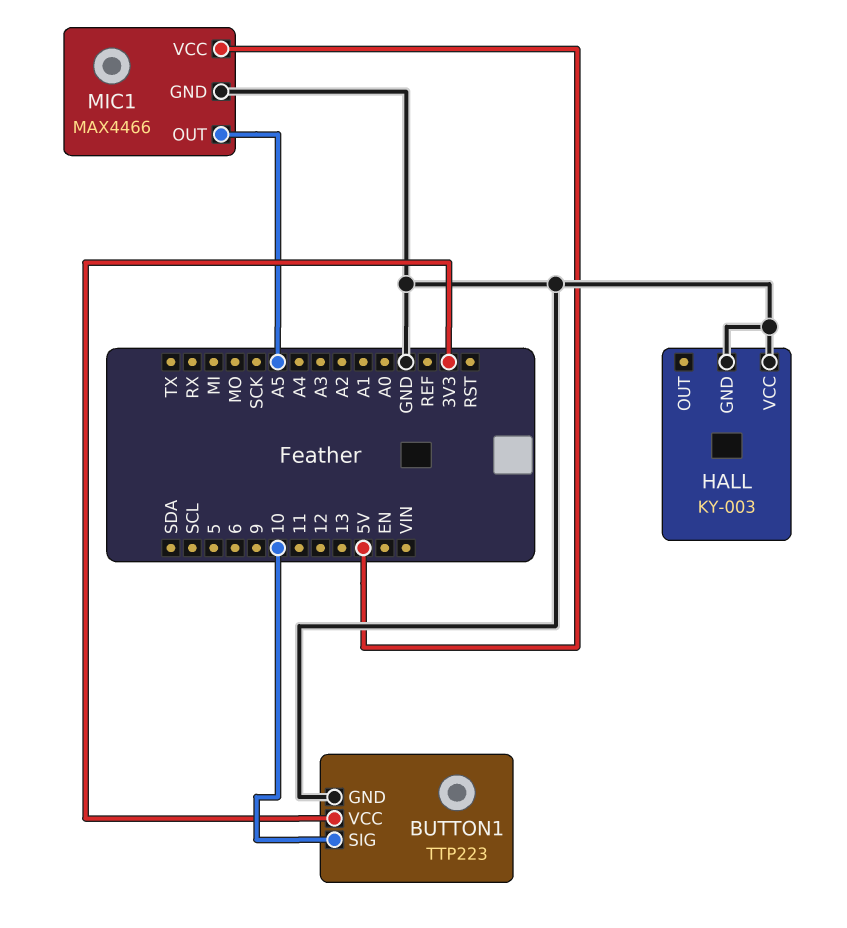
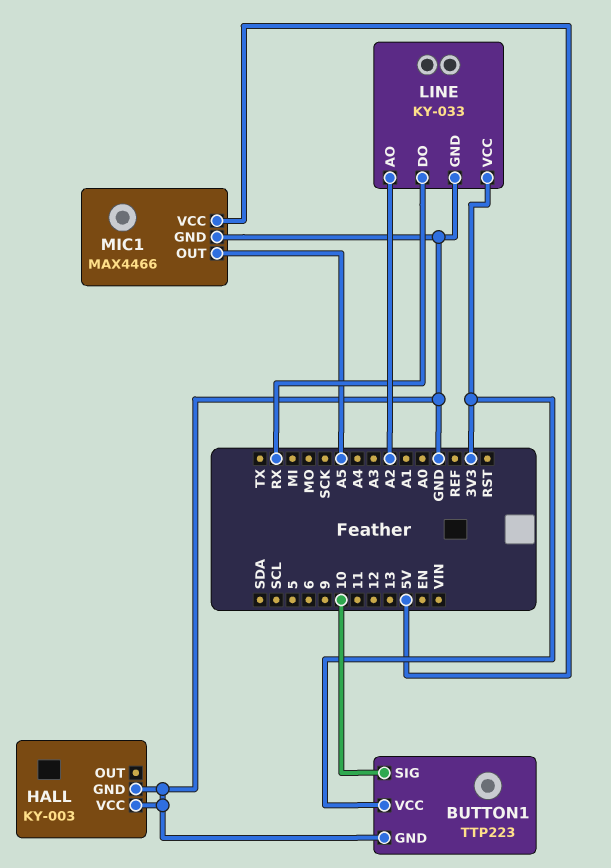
LINE: none -> KY-033
LINE pin AO: none -> A2
LINE pin DO: none -> RX
LINE pin GND: none -> GND
LINE pin VCC: none -> 3V3

